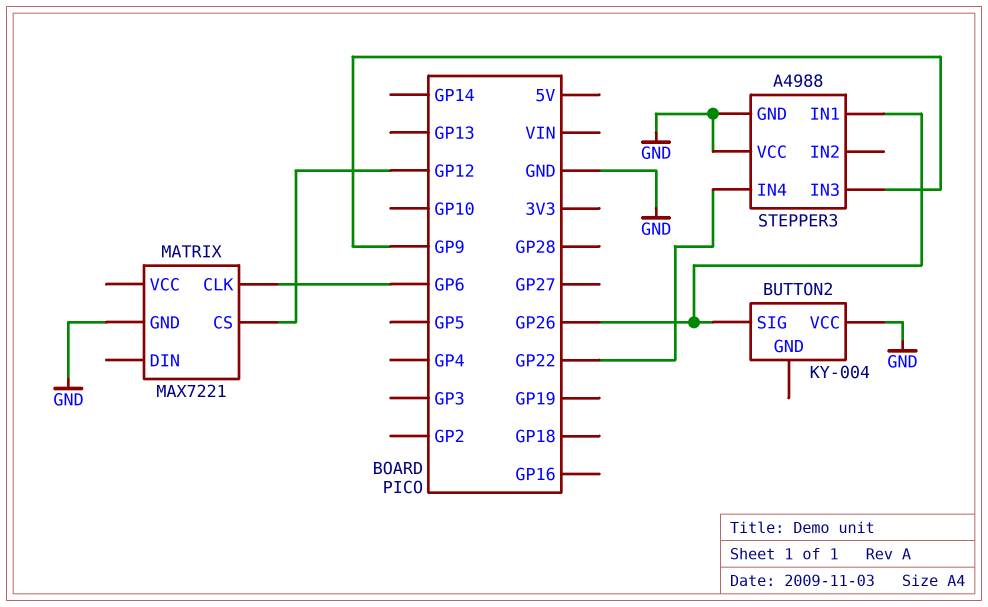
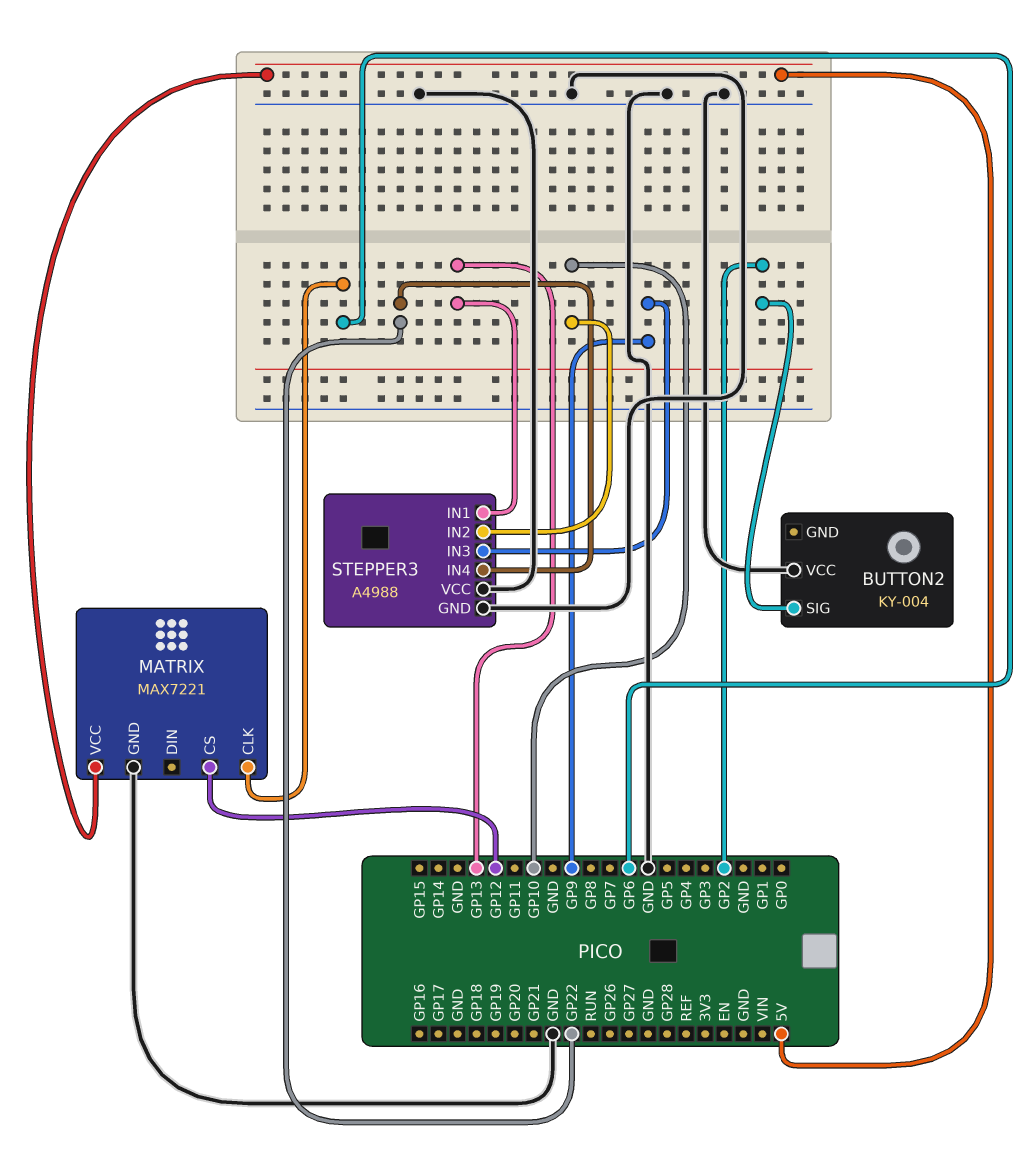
BUTTON2 pin SIG: GP26 -> GP2
MATRIX pin VCC: none -> 5V
STEPPER3 pin IN1: GP26 -> GP13
STEPPER3 pin IN2: none -> GP10

